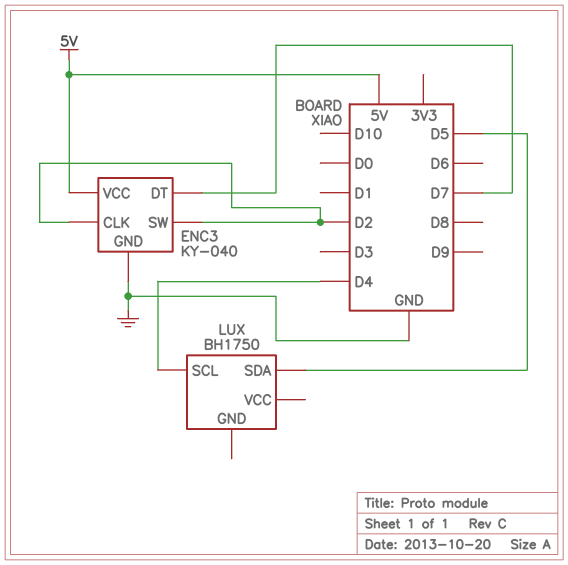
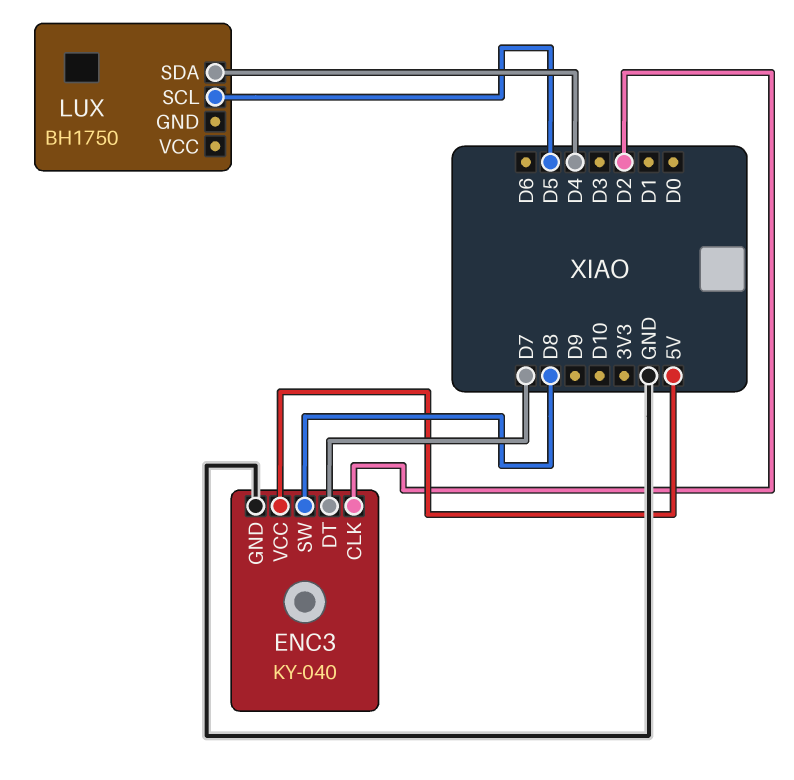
ENC3 pin SW: D2 -> D8
LUX pin SCL: D4 -> D5
LUX pin SDA: D5 -> D4

